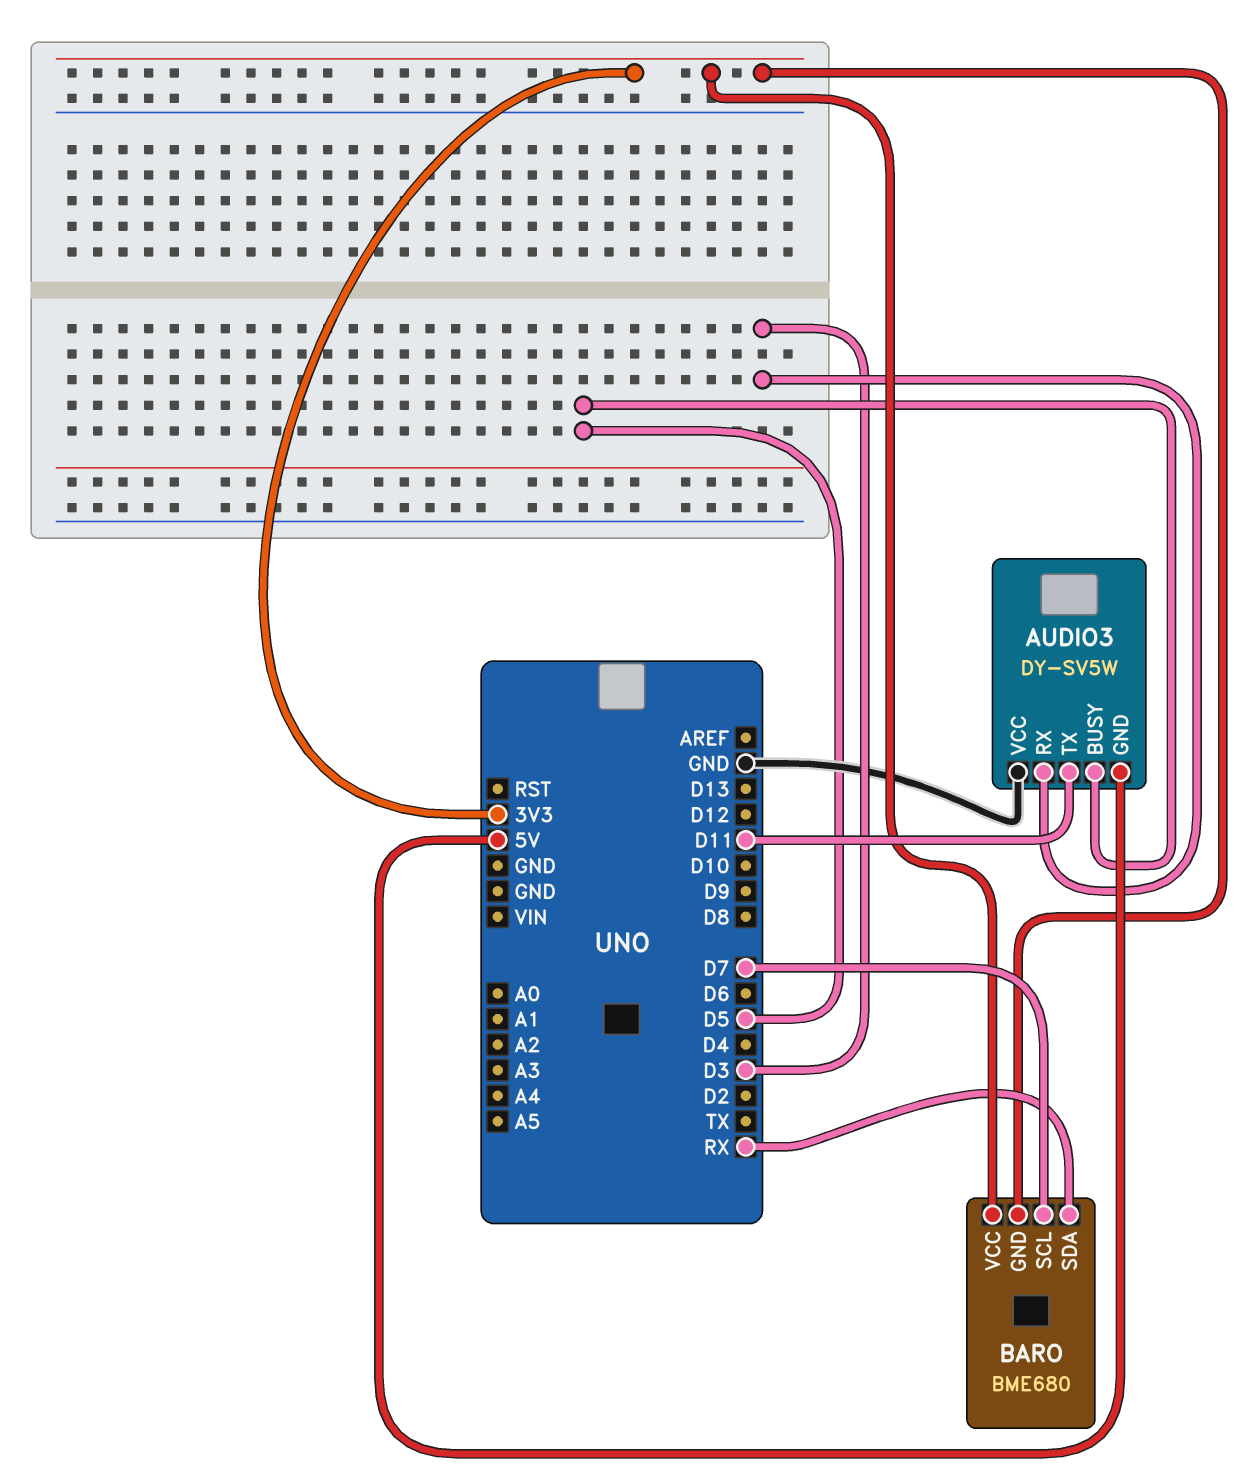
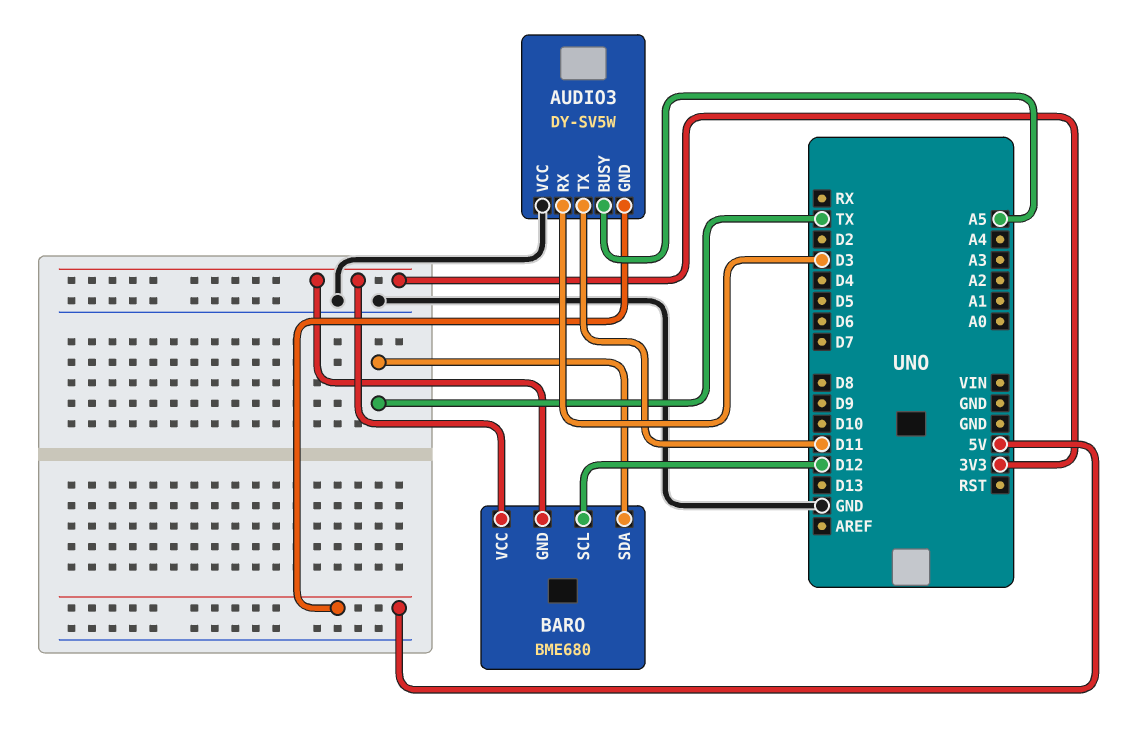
AUDIO3 pin BUSY: D5 -> A5
BARO pin SCL: D7 -> D12
BARO pin SDA: RX -> TX

